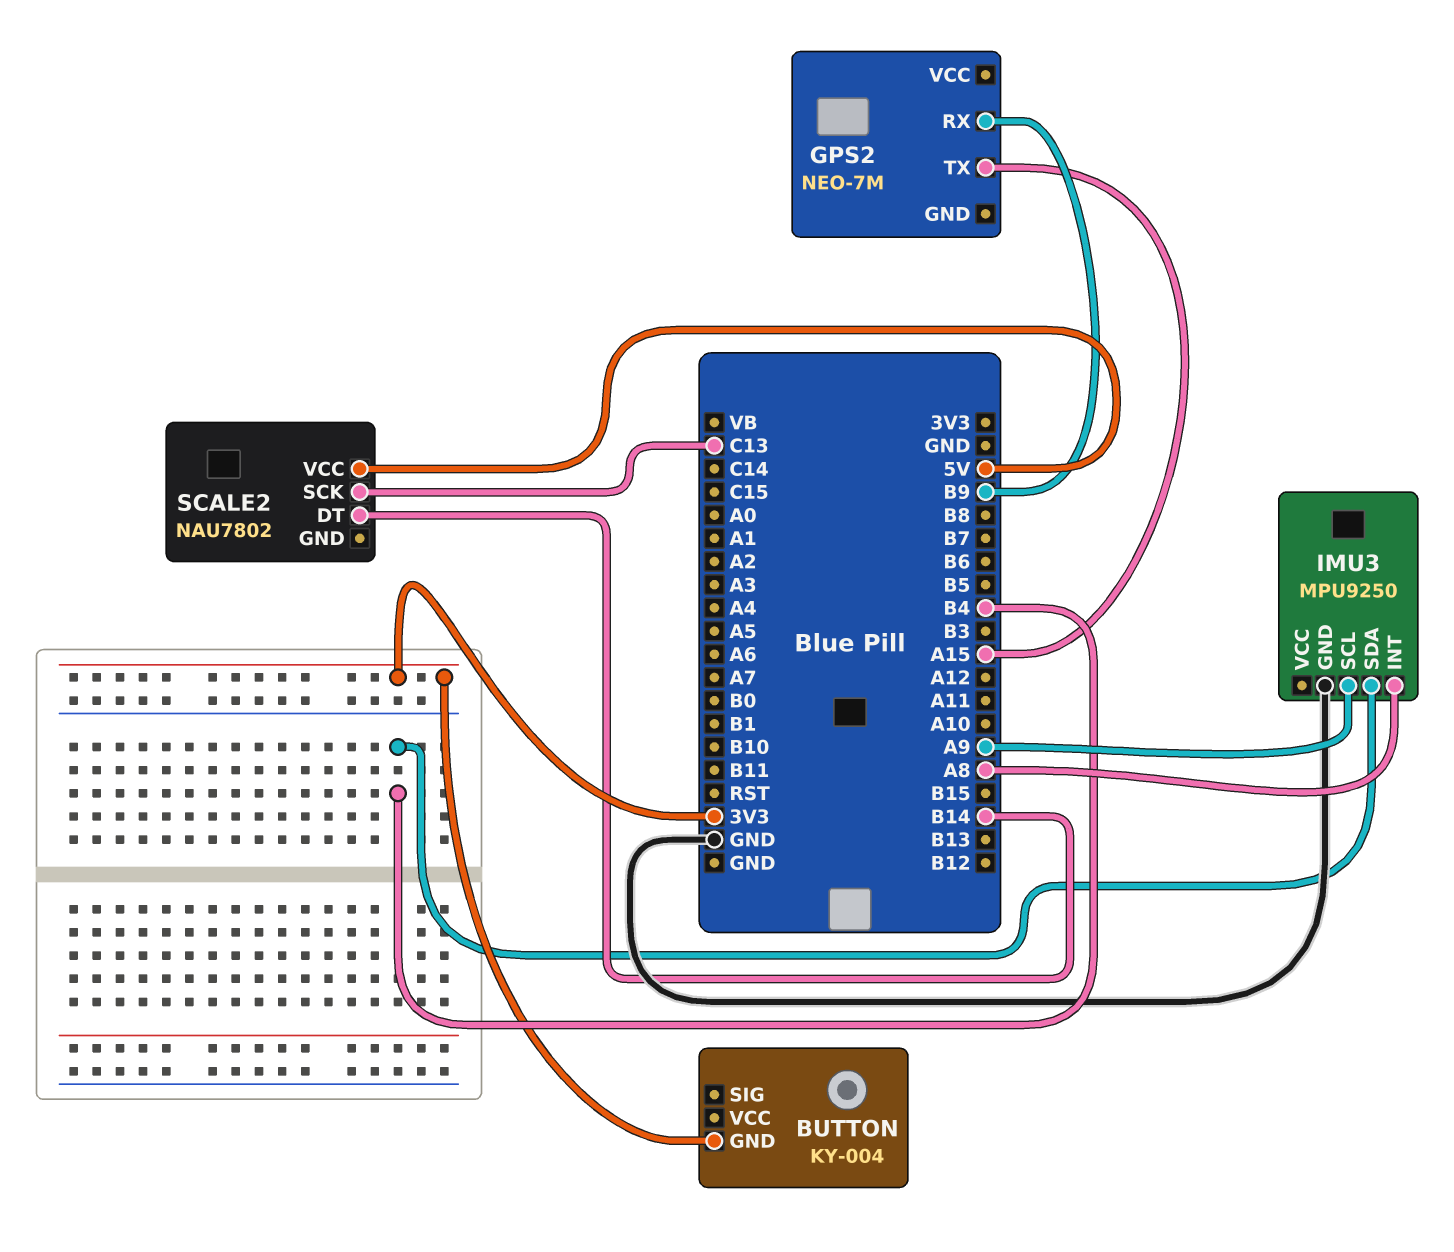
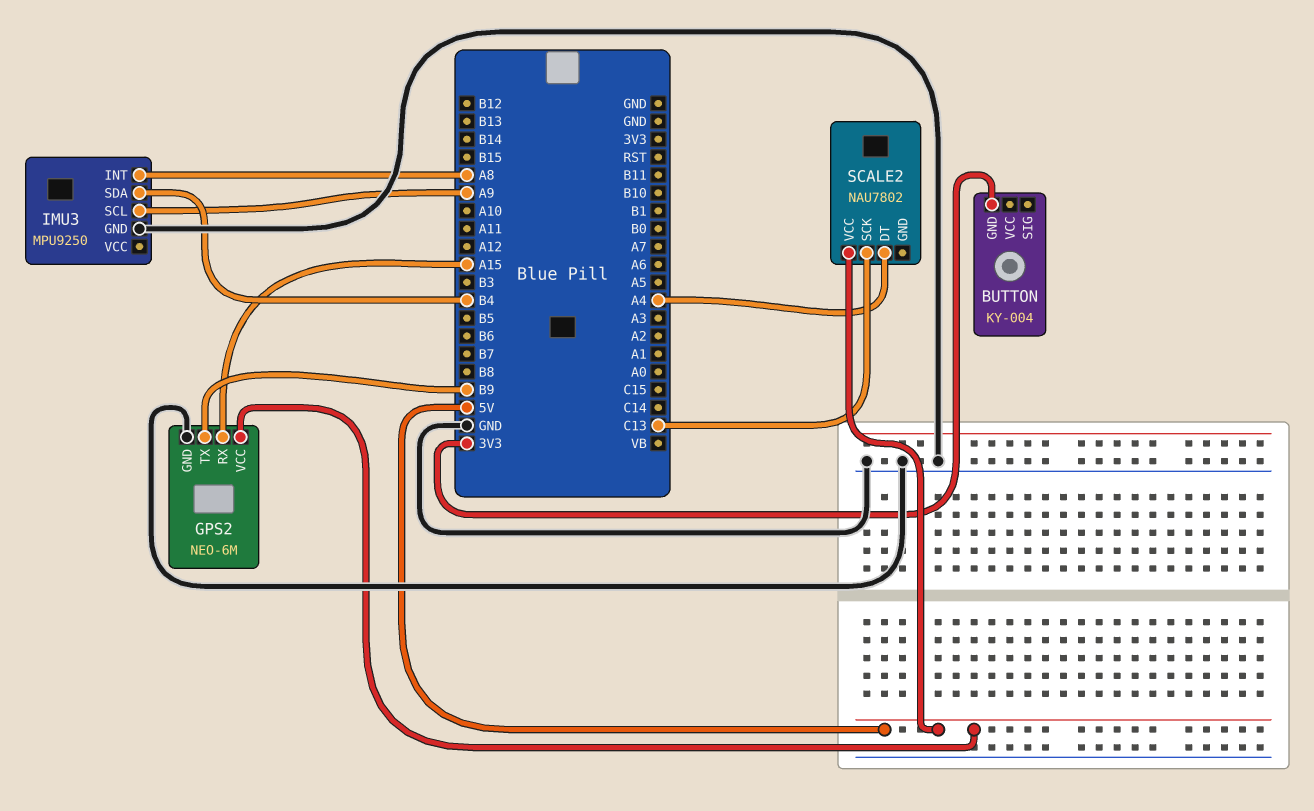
GPS2: NEO-7M -> NEO-6M
GPS2 pin GND: none -> GND
GPS2 pin RX: B9 -> A15
GPS2 pin TX: A15 -> B9
GPS2 pin VCC: none -> 5V
SCALE2 pin DT: B14 -> A4

